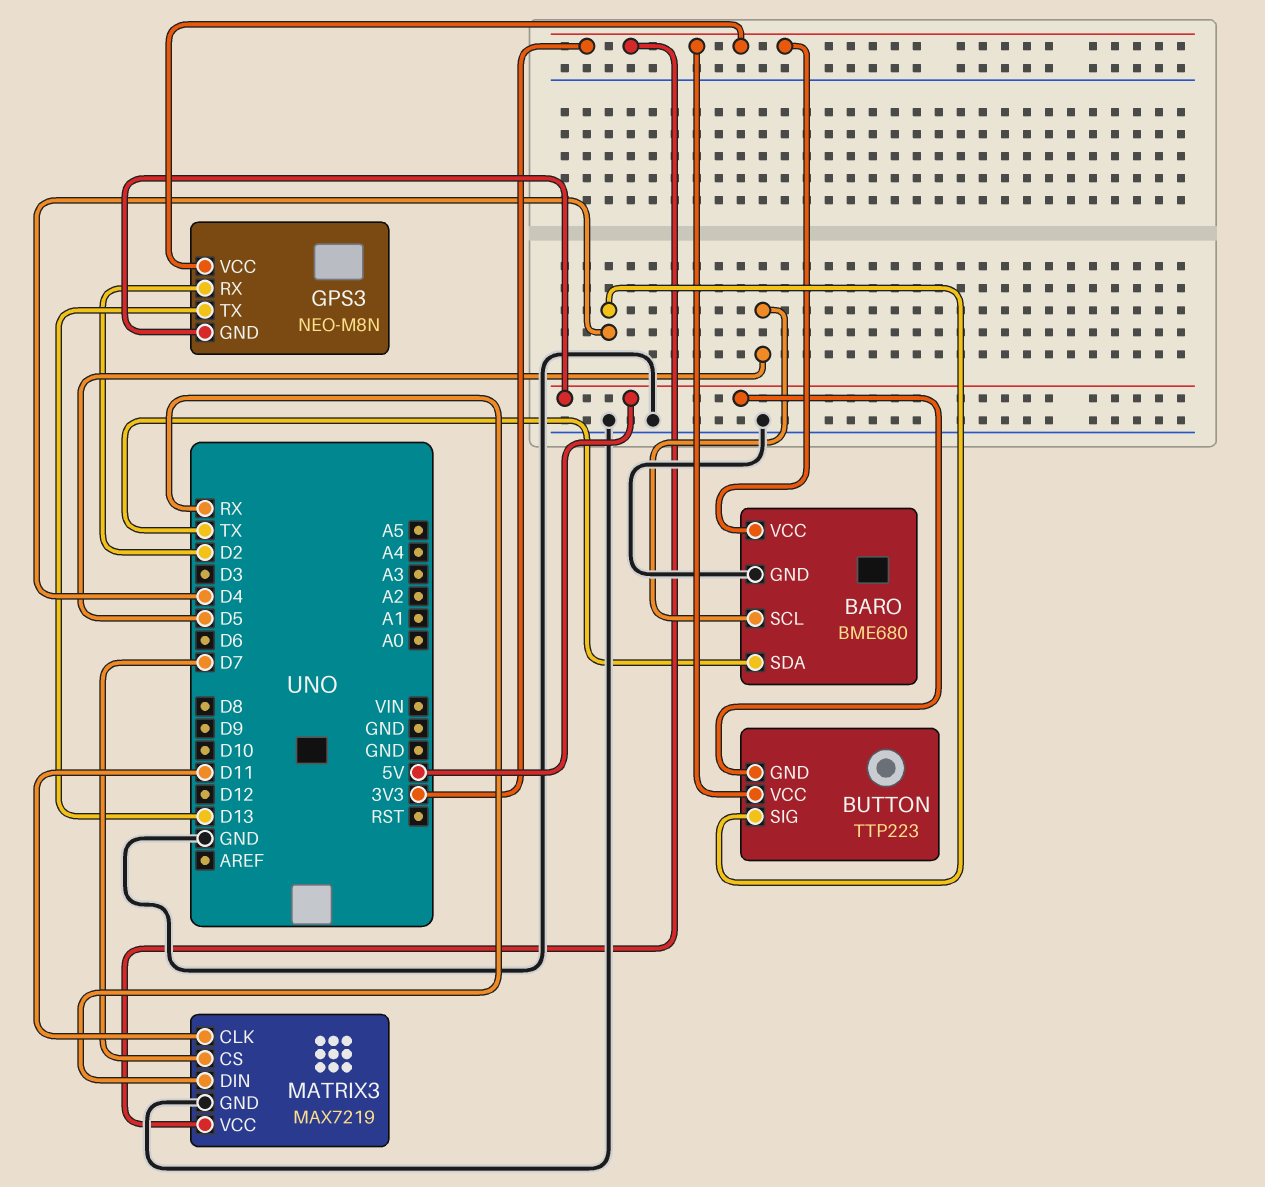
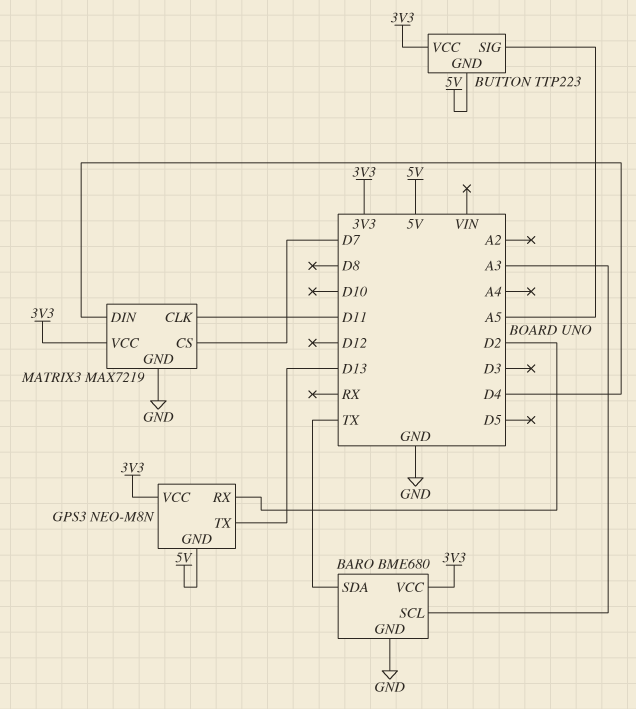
BARO pin SCL: D5 -> A3
BUTTON pin SIG: D4 -> A5
MATRIX3 pin DIN: RX -> D4

